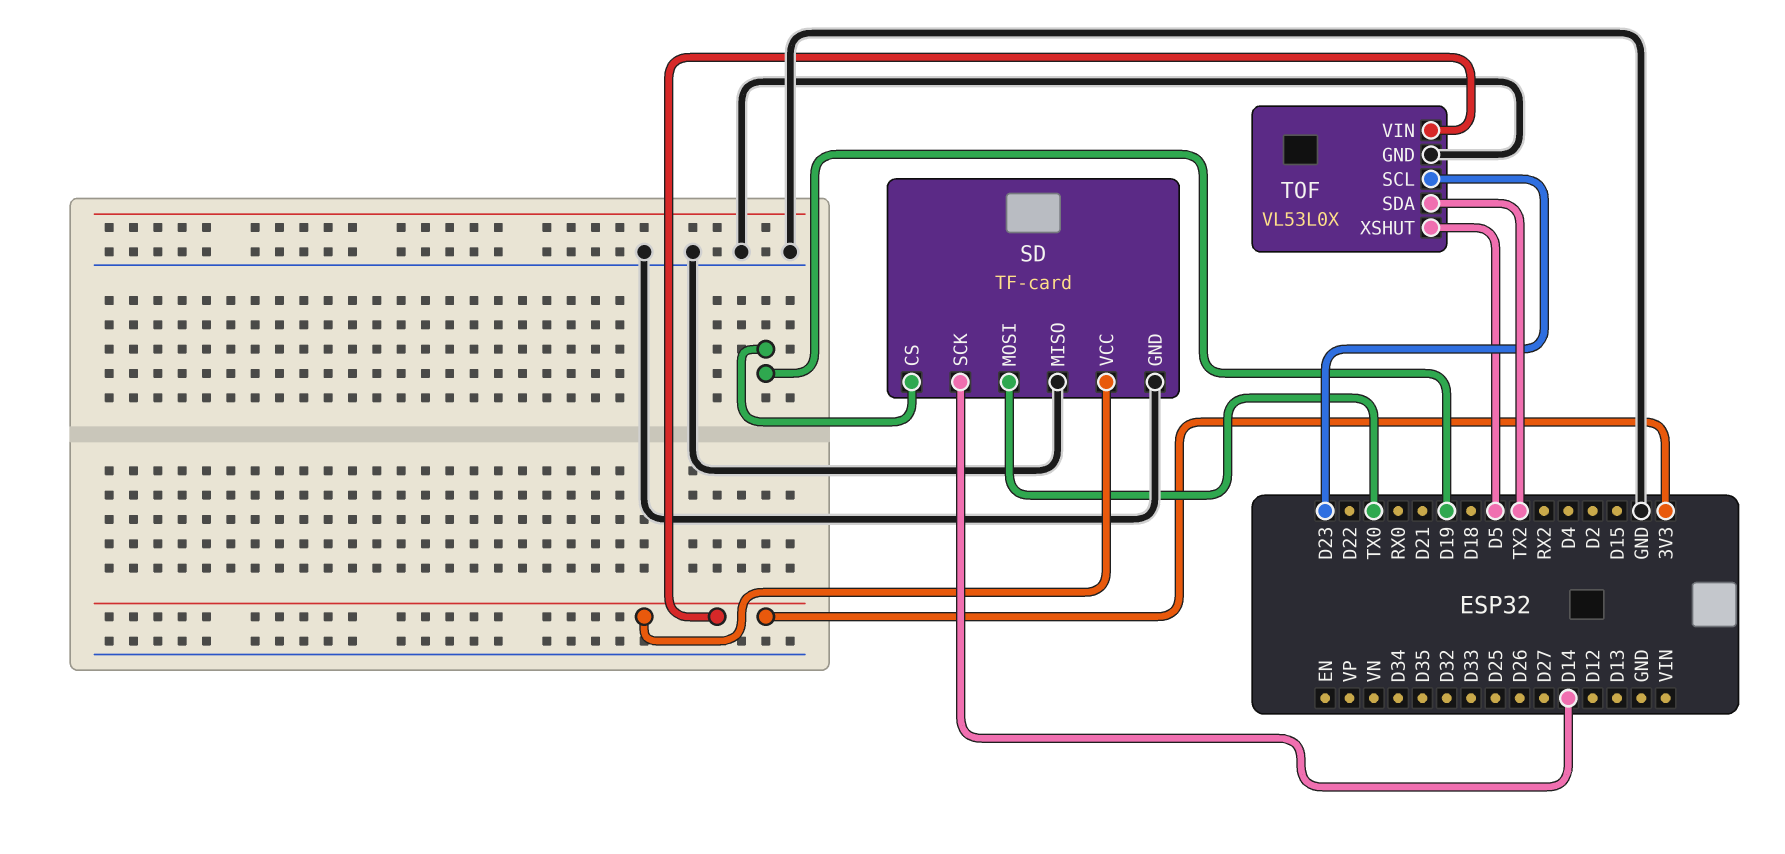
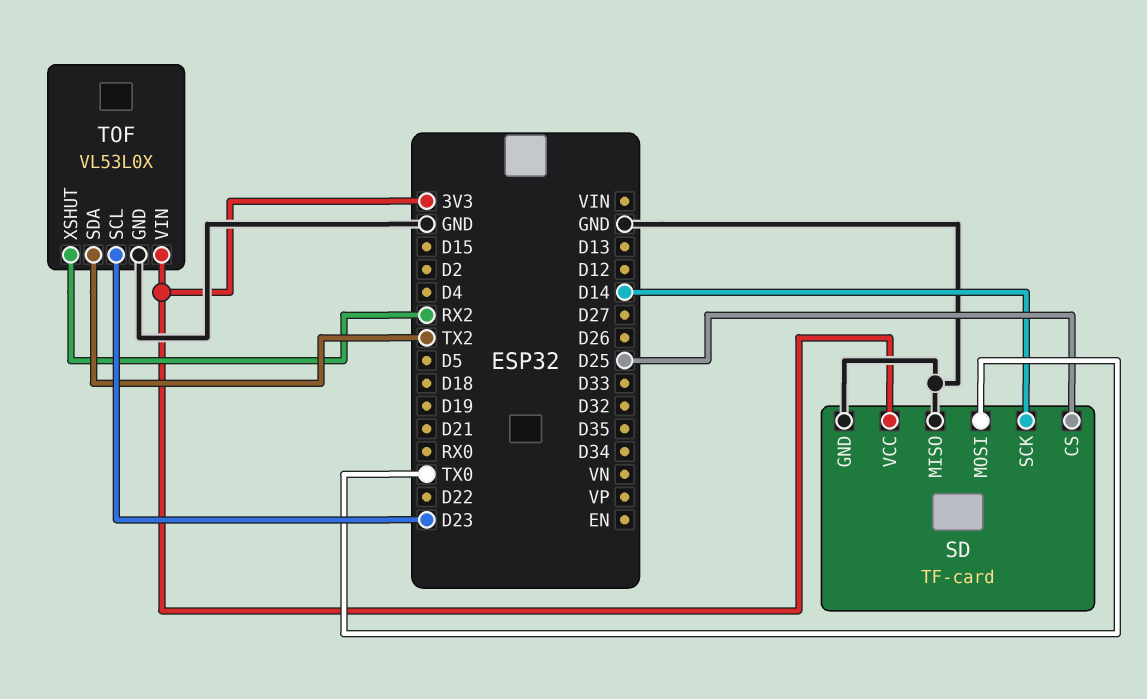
SD pin CS: D19 -> D25
TOF pin XSHUT: D5 -> RX2

